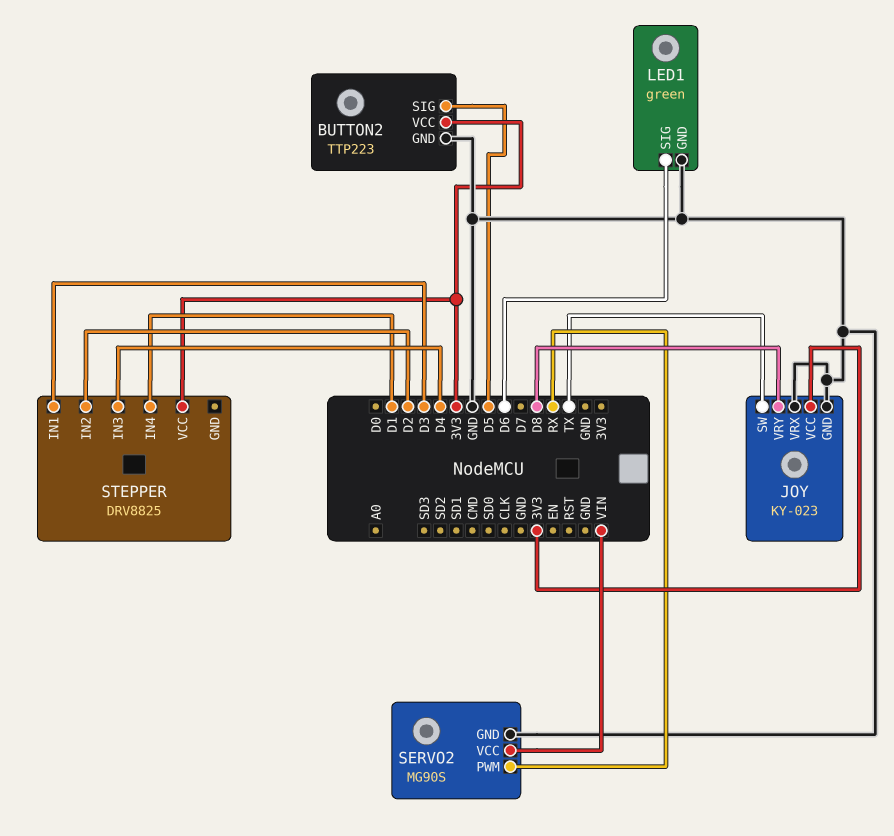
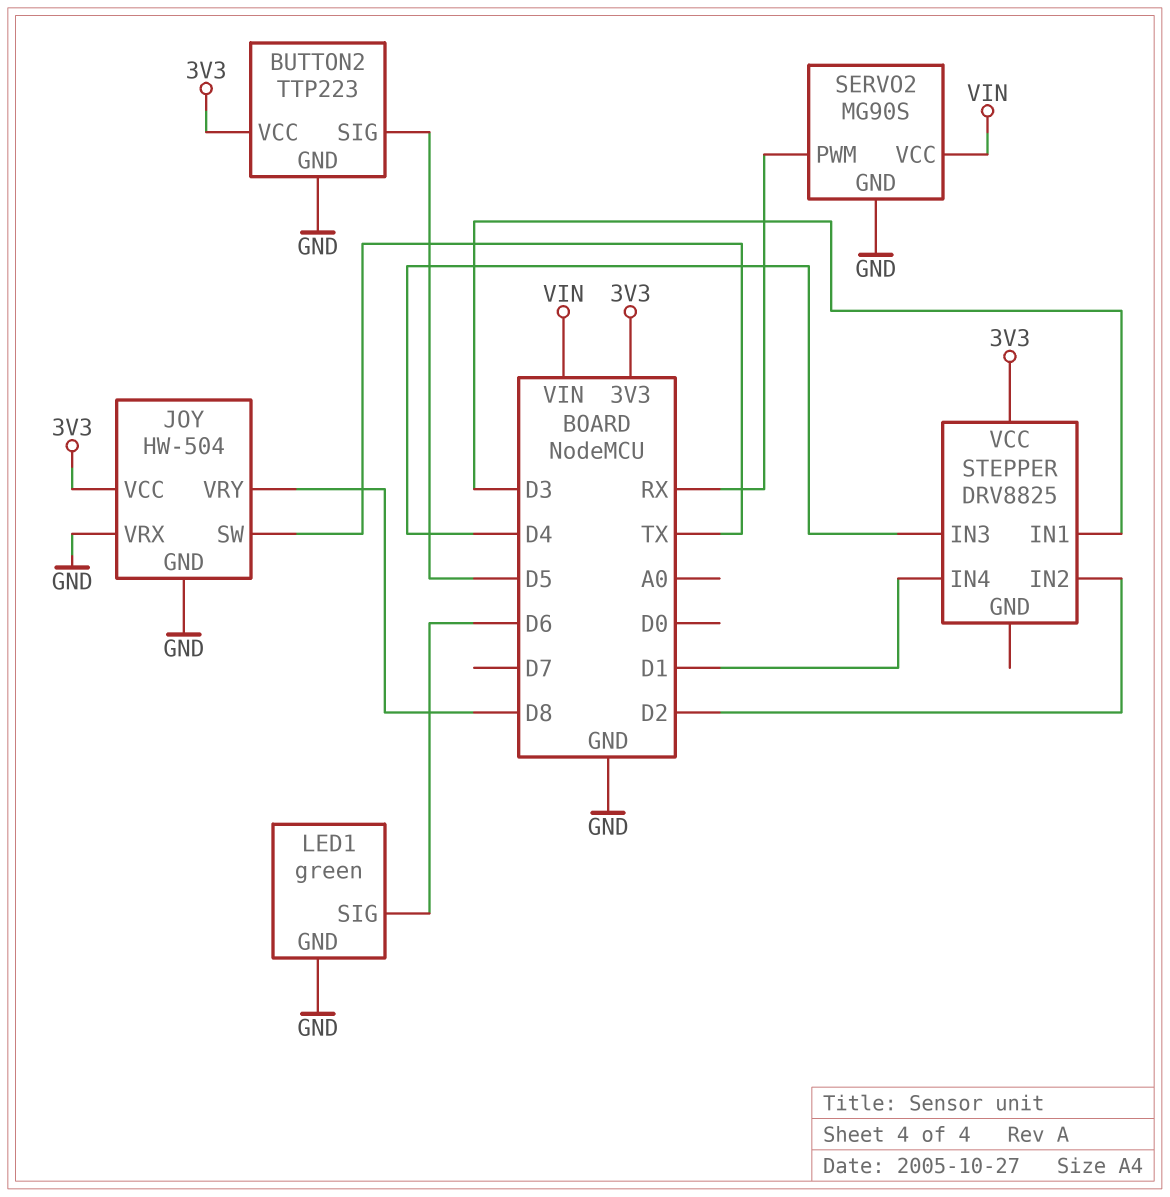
JOY: KY-023 -> HW-504

